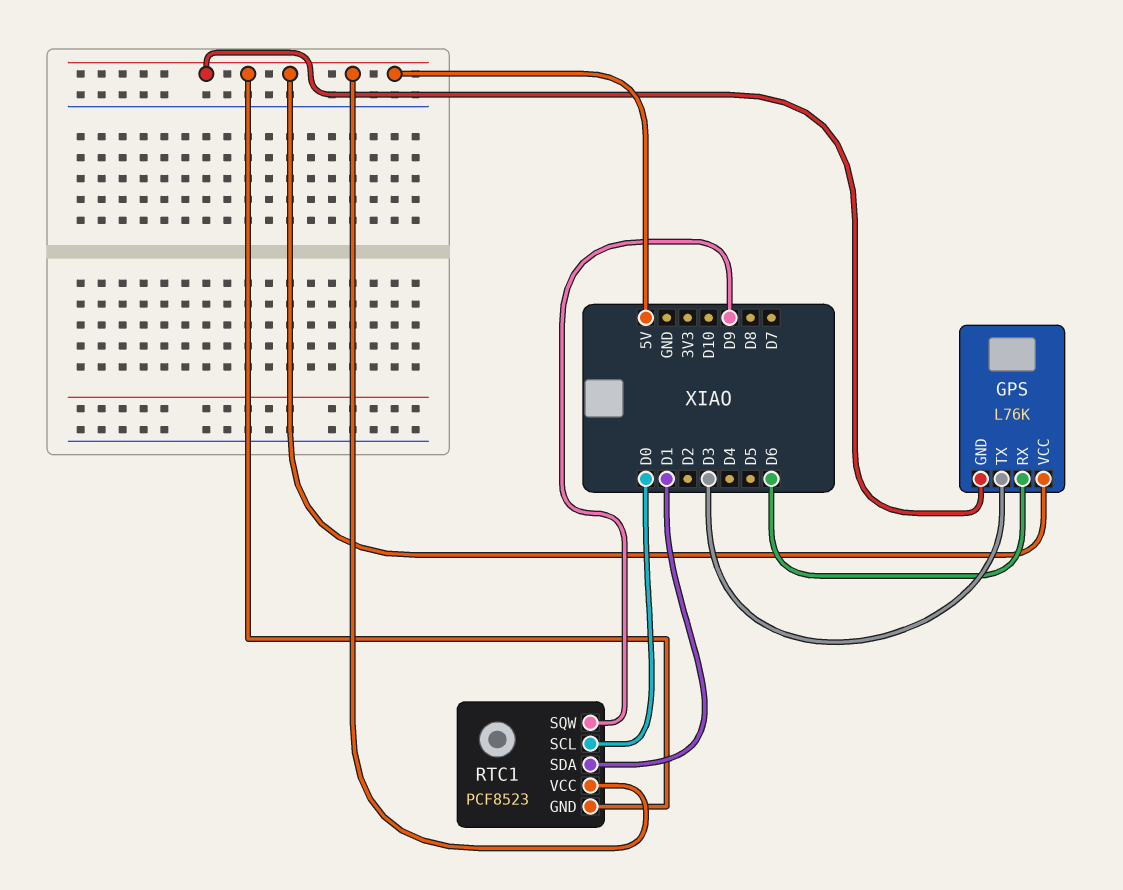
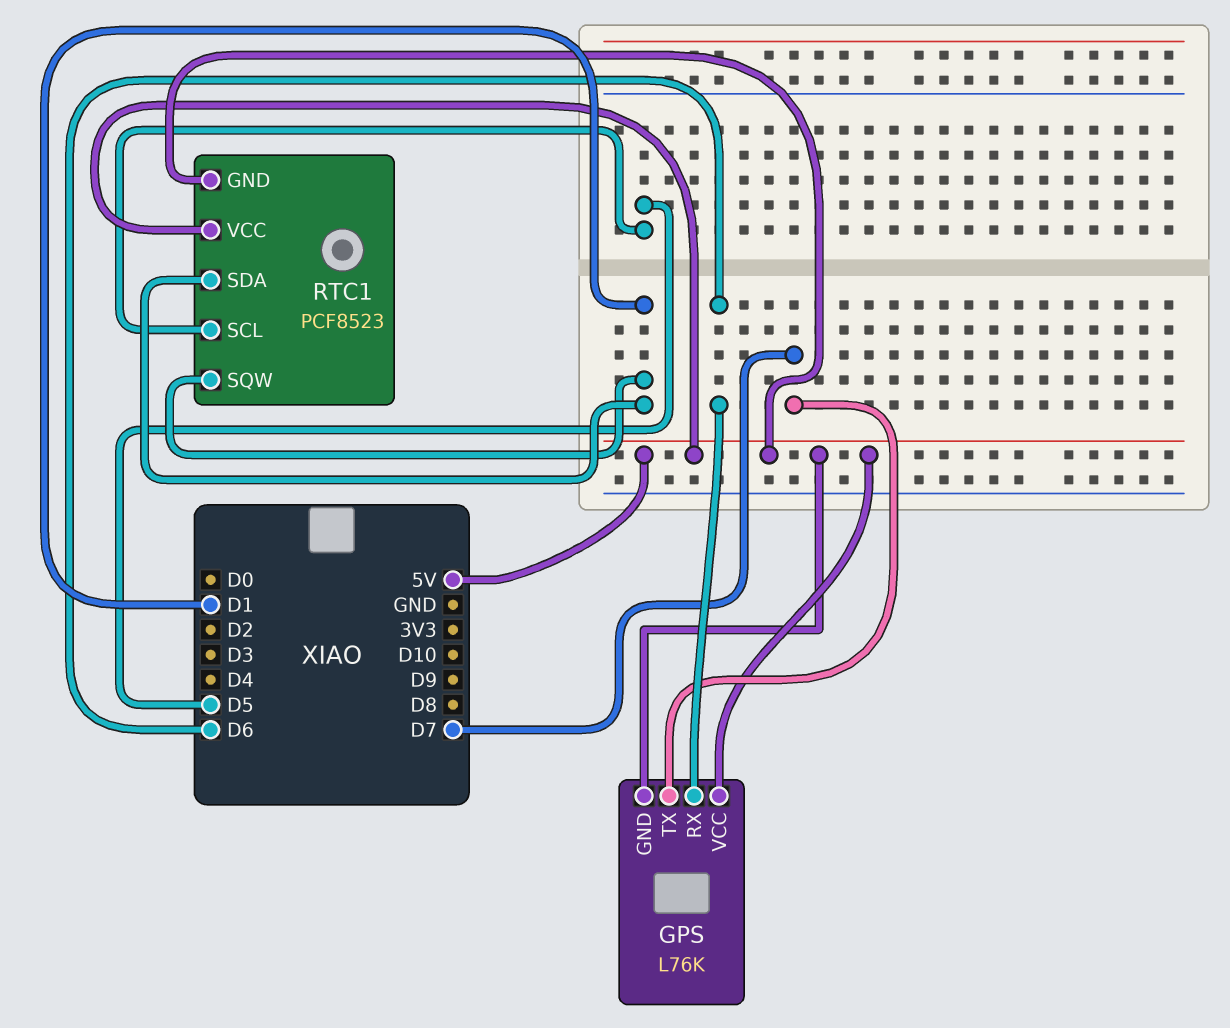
GPS pin TX: D3 -> D7
RTC1 pin SCL: D0 -> D5
RTC1 pin SQW: D9 -> D1

